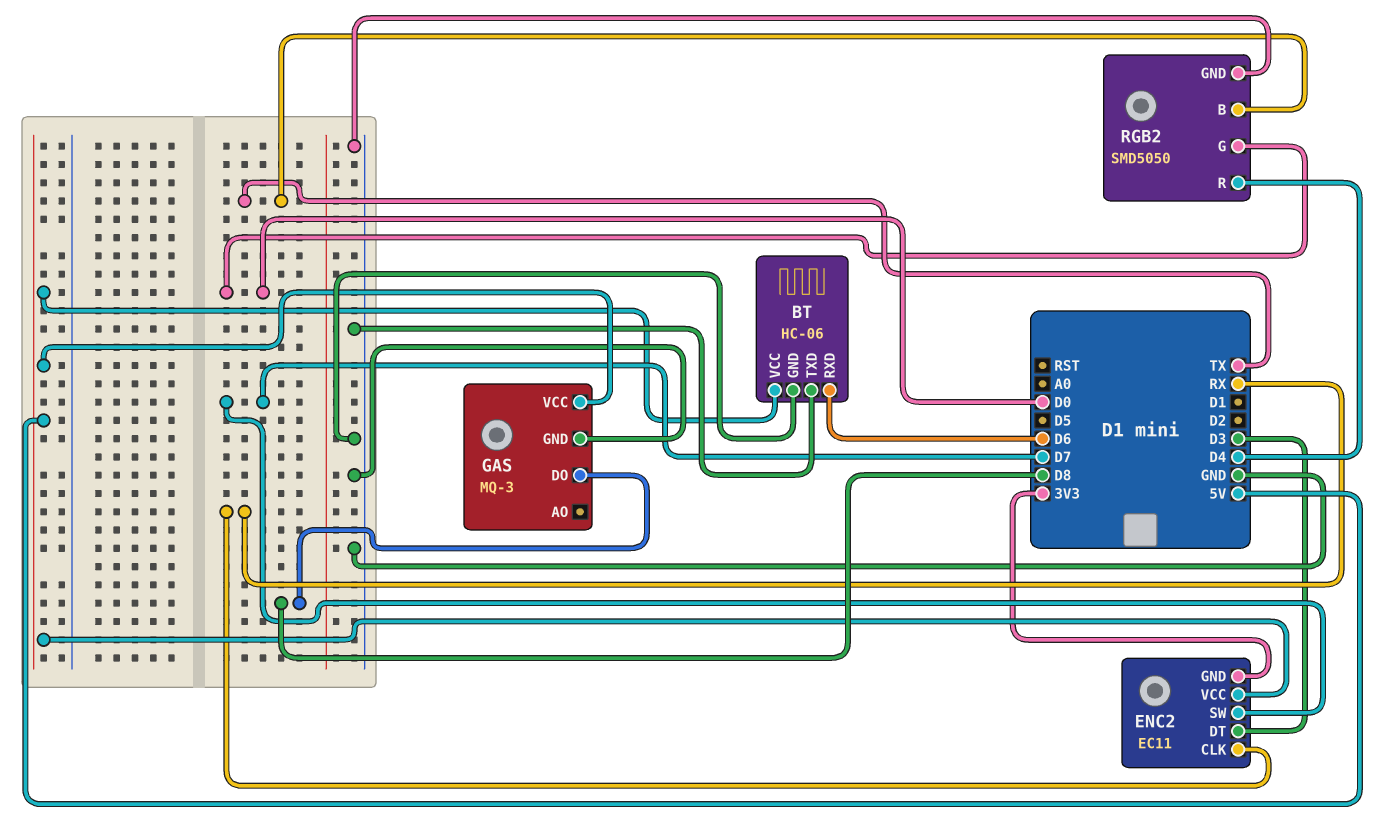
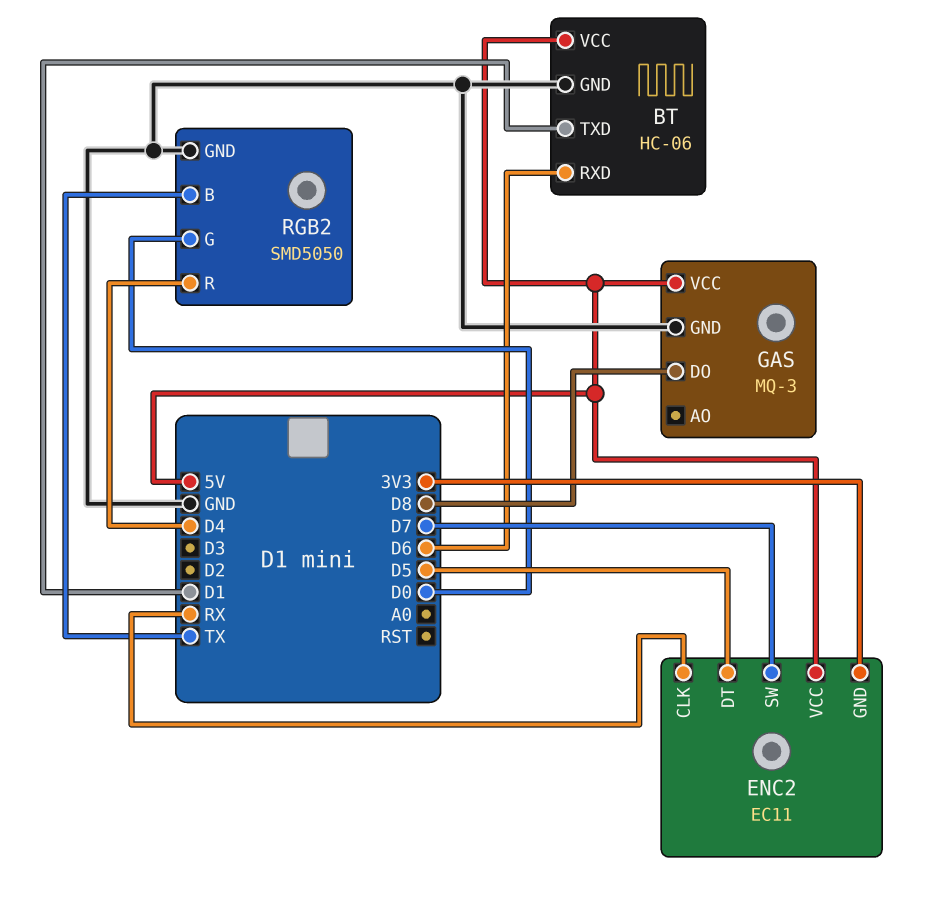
BT pin TXD: GND -> D1
ENC2 pin DT: D3 -> D5

